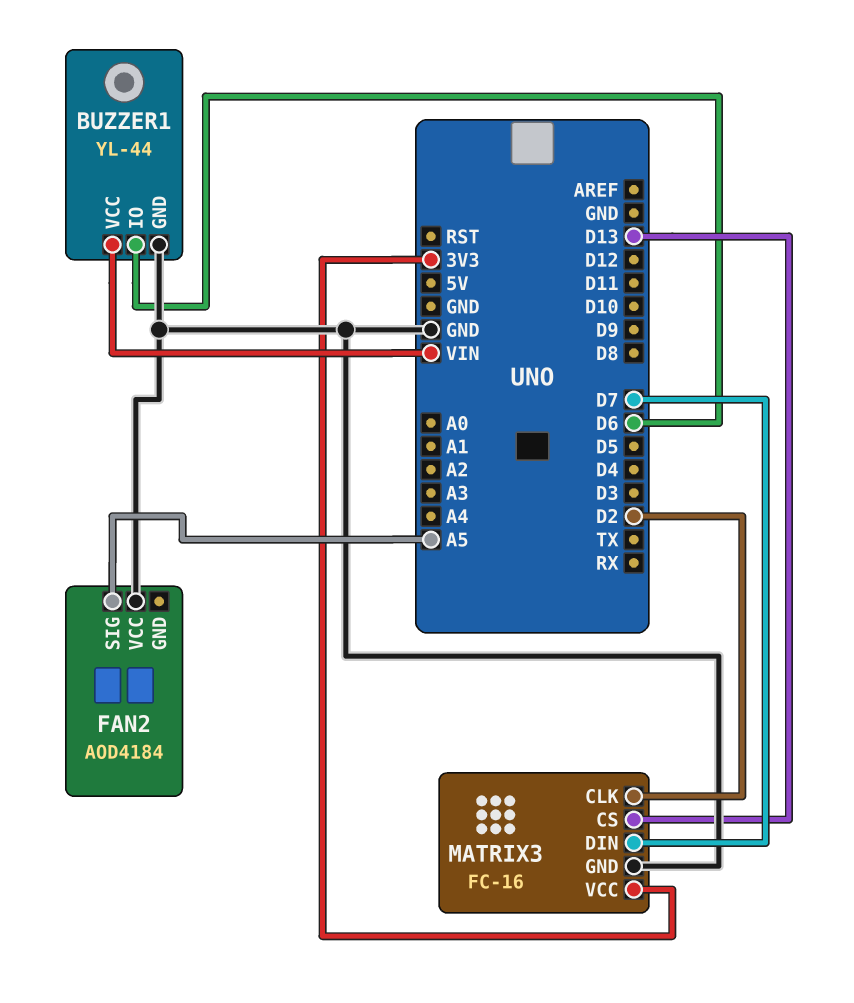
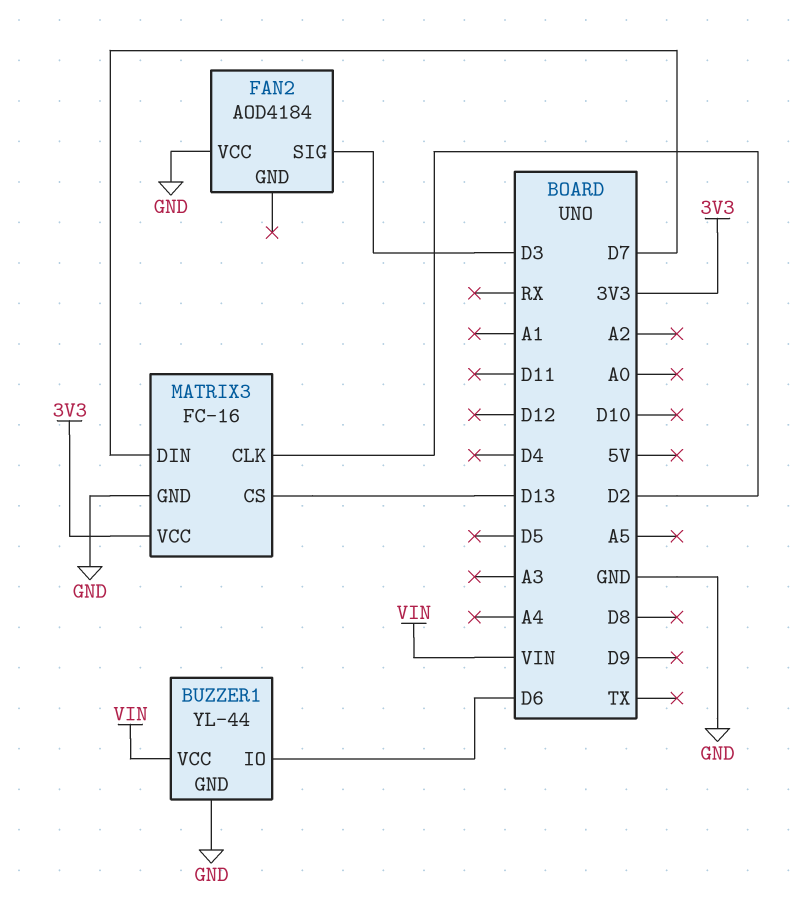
FAN2 pin SIG: A5 -> D3

